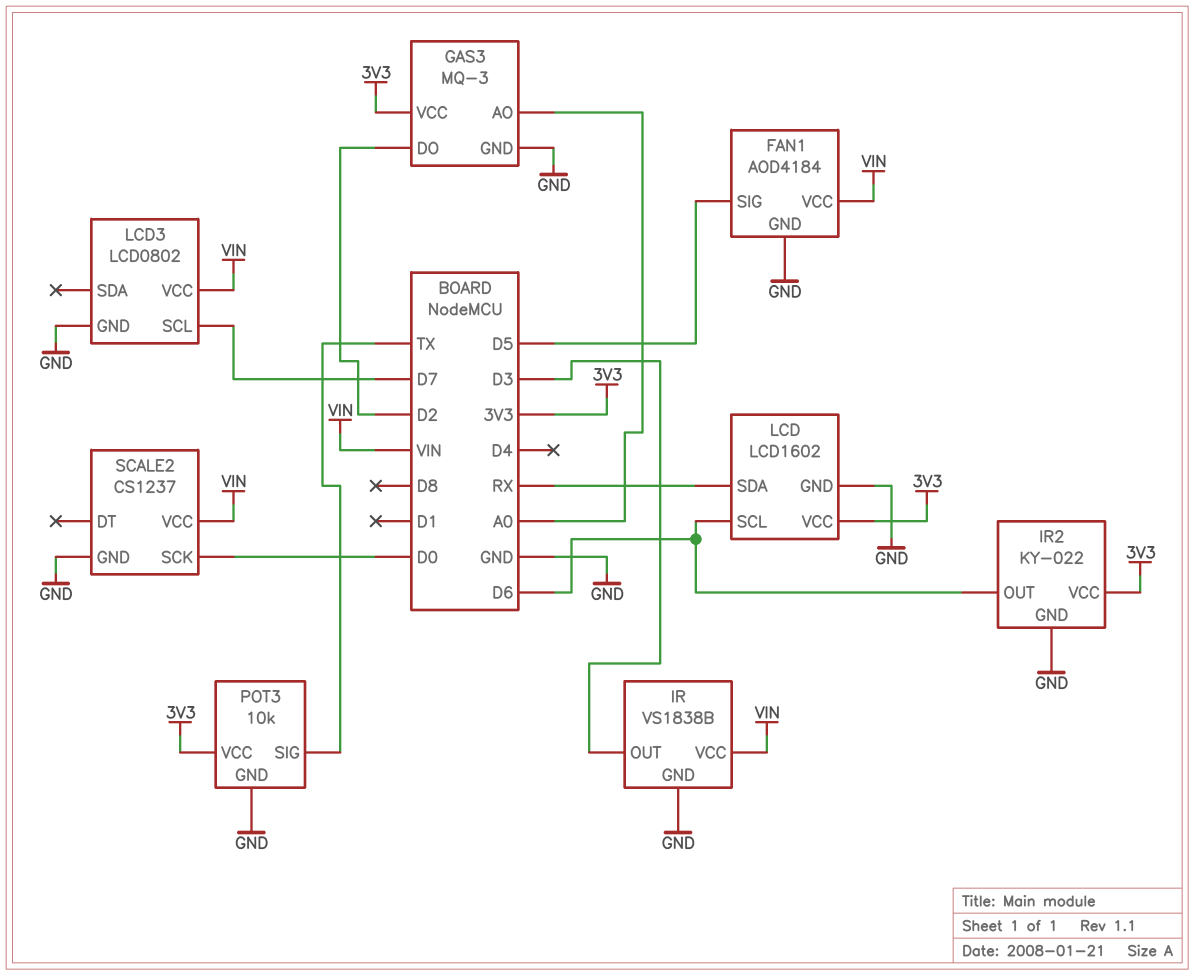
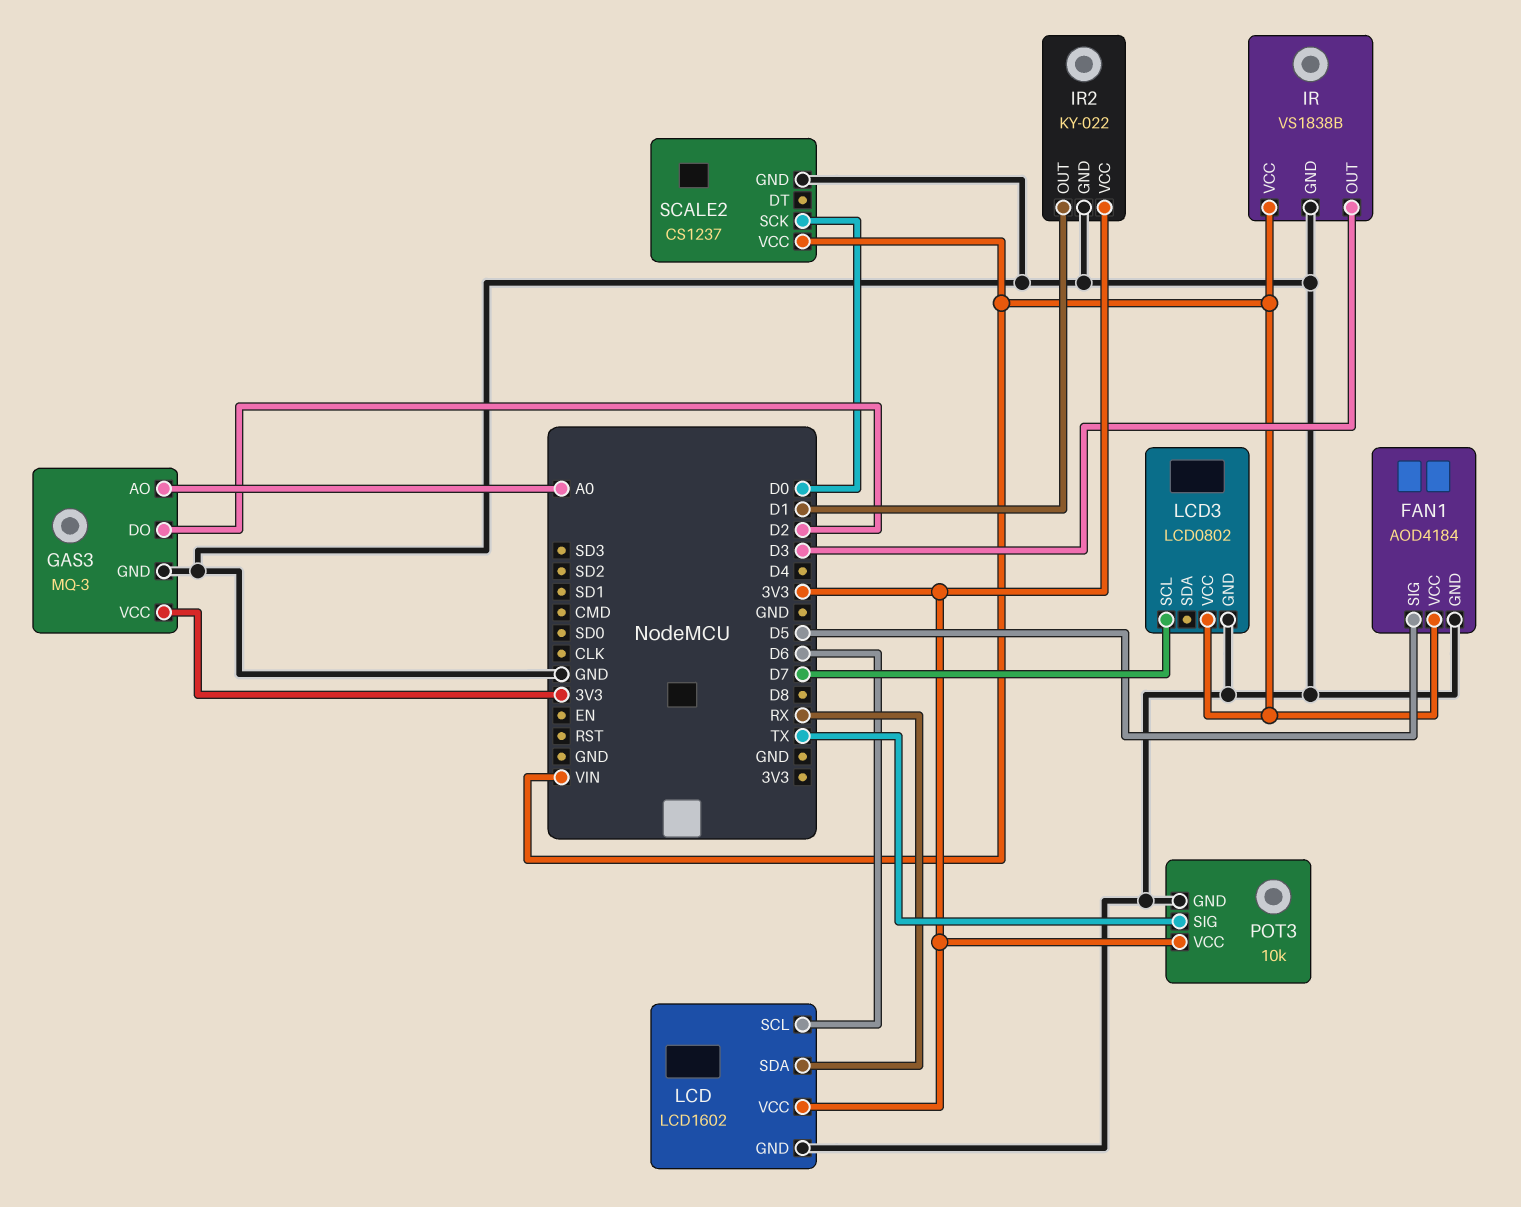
IR2 pin OUT: D6 -> D1

